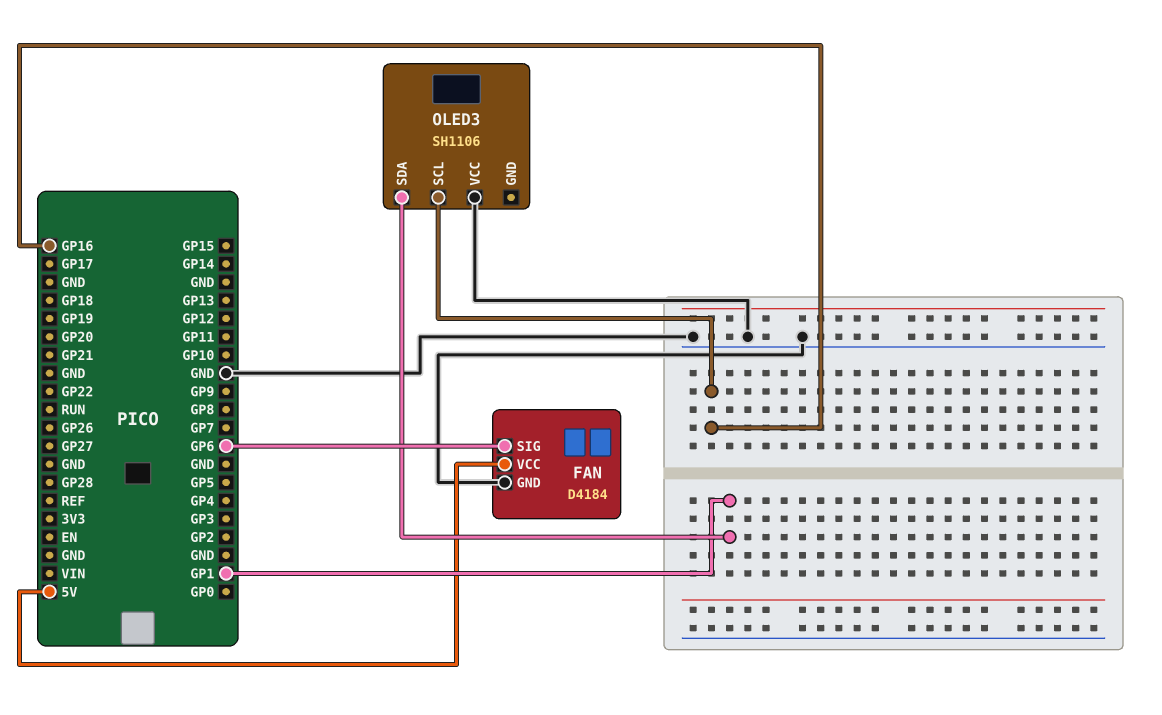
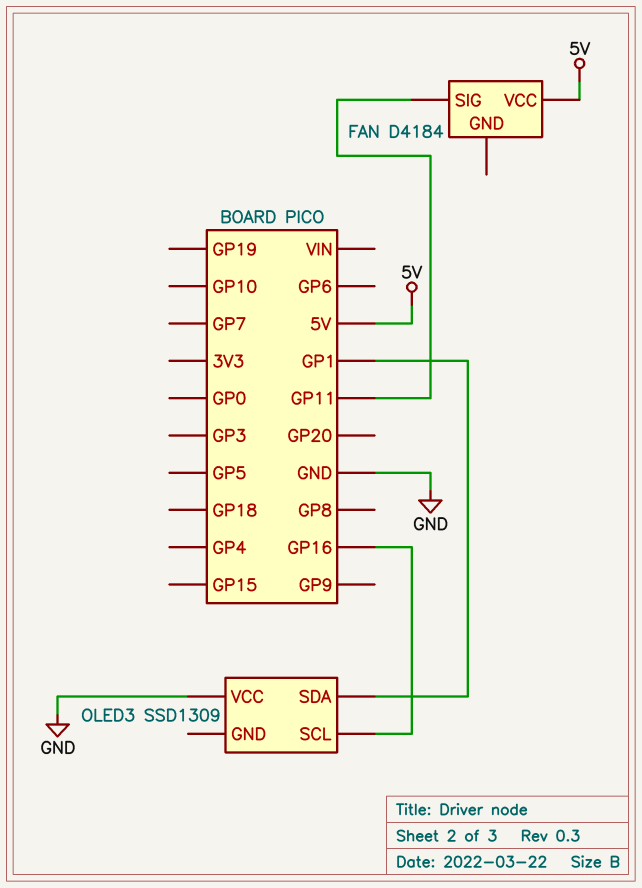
FAN pin GND: GND -> none
FAN pin SIG: GP6 -> GP11
OLED3: SH1106 -> SSD1309

